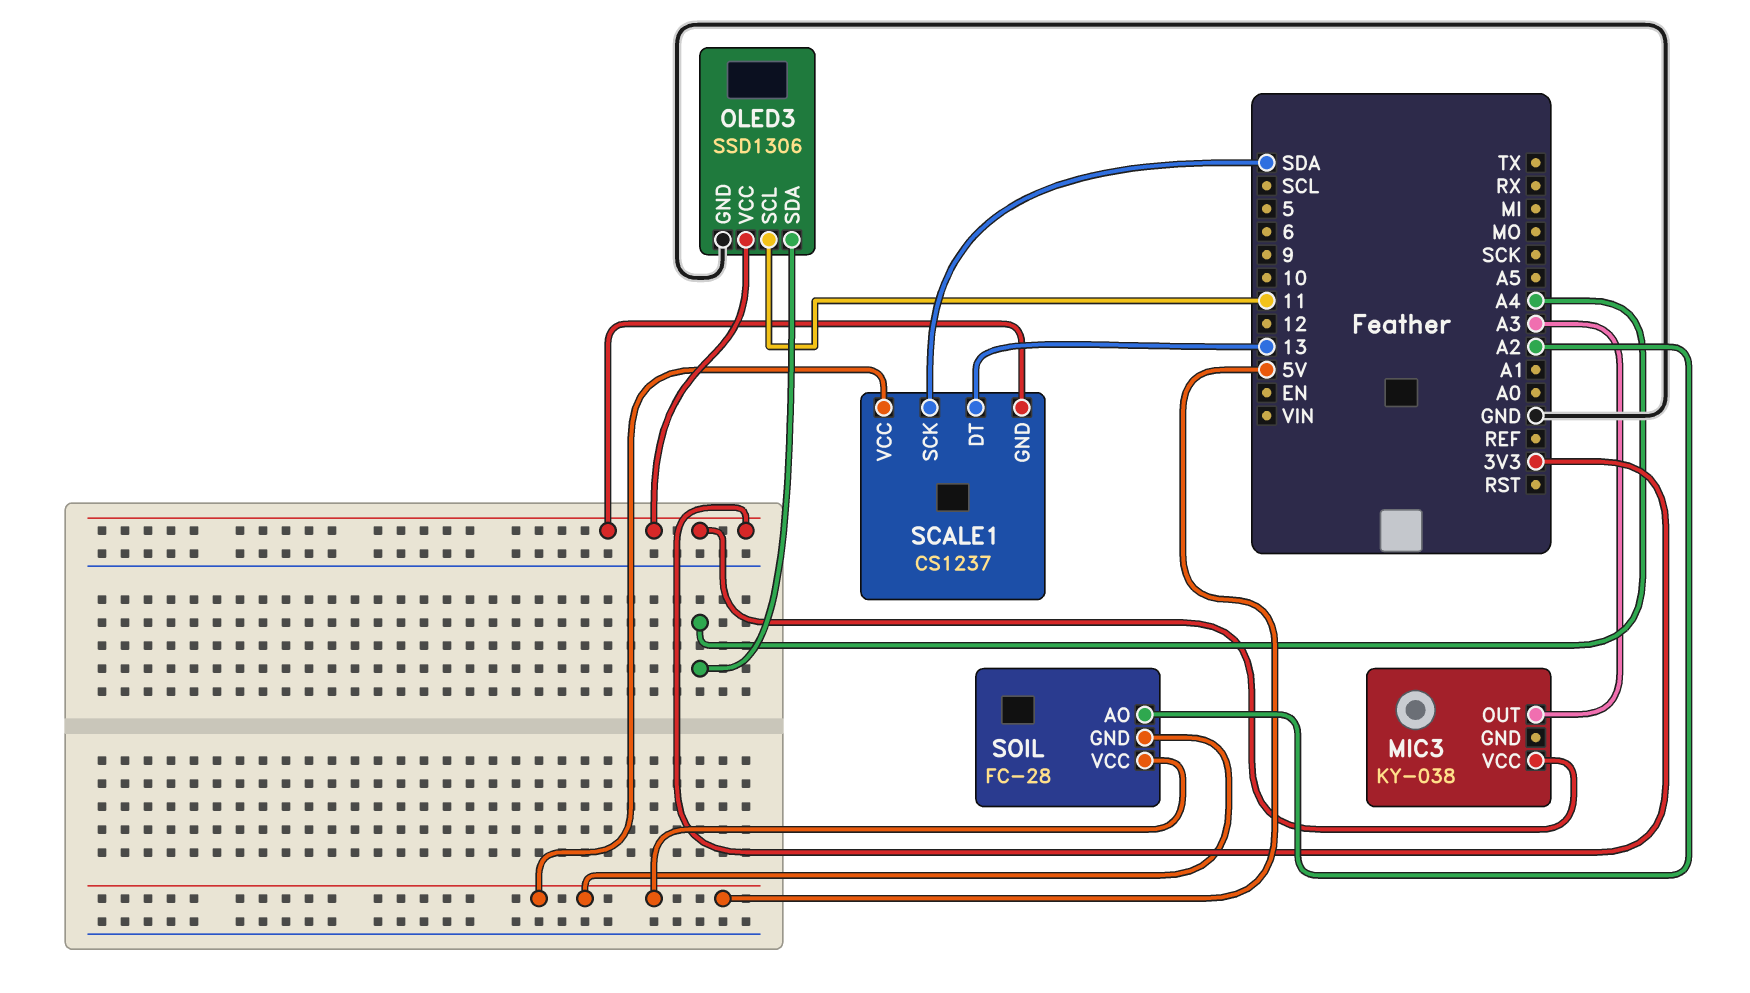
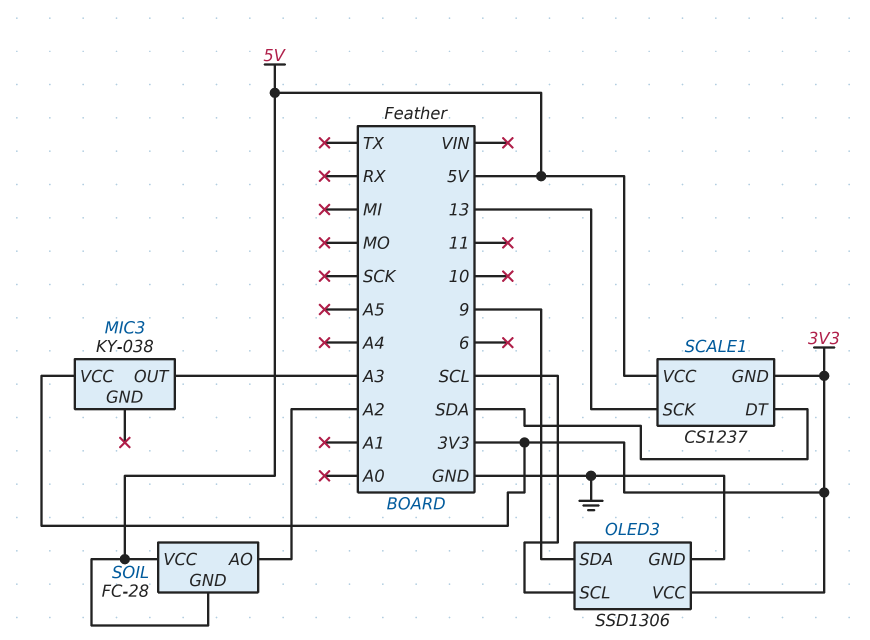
OLED3 pin SCL: 11 -> SCL
OLED3 pin SDA: A4 -> 9
SCALE1 pin DT: 13 -> SDA
SCALE1 pin SCK: SDA -> 13

